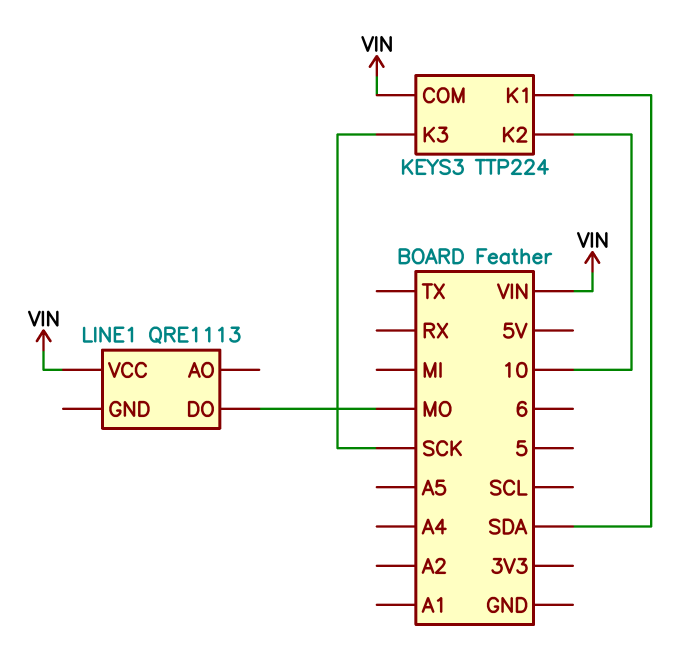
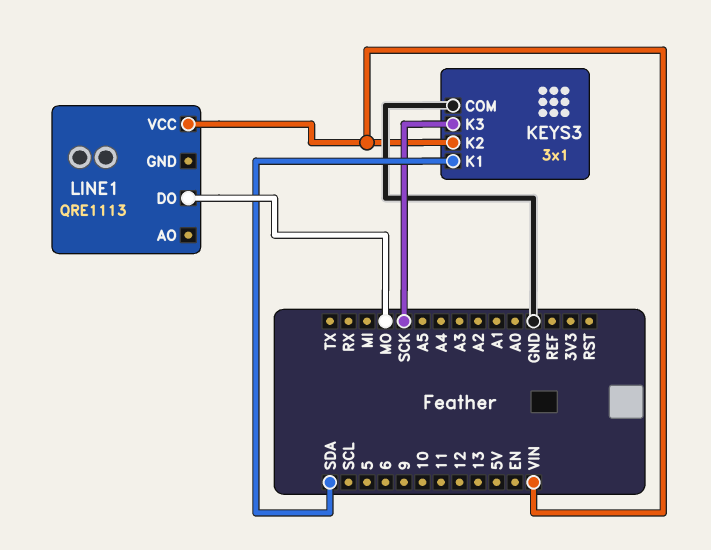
KEYS3: TTP224 -> 3x1
KEYS3 pin COM: VIN -> GND
KEYS3 pin K2: 10 -> VIN

